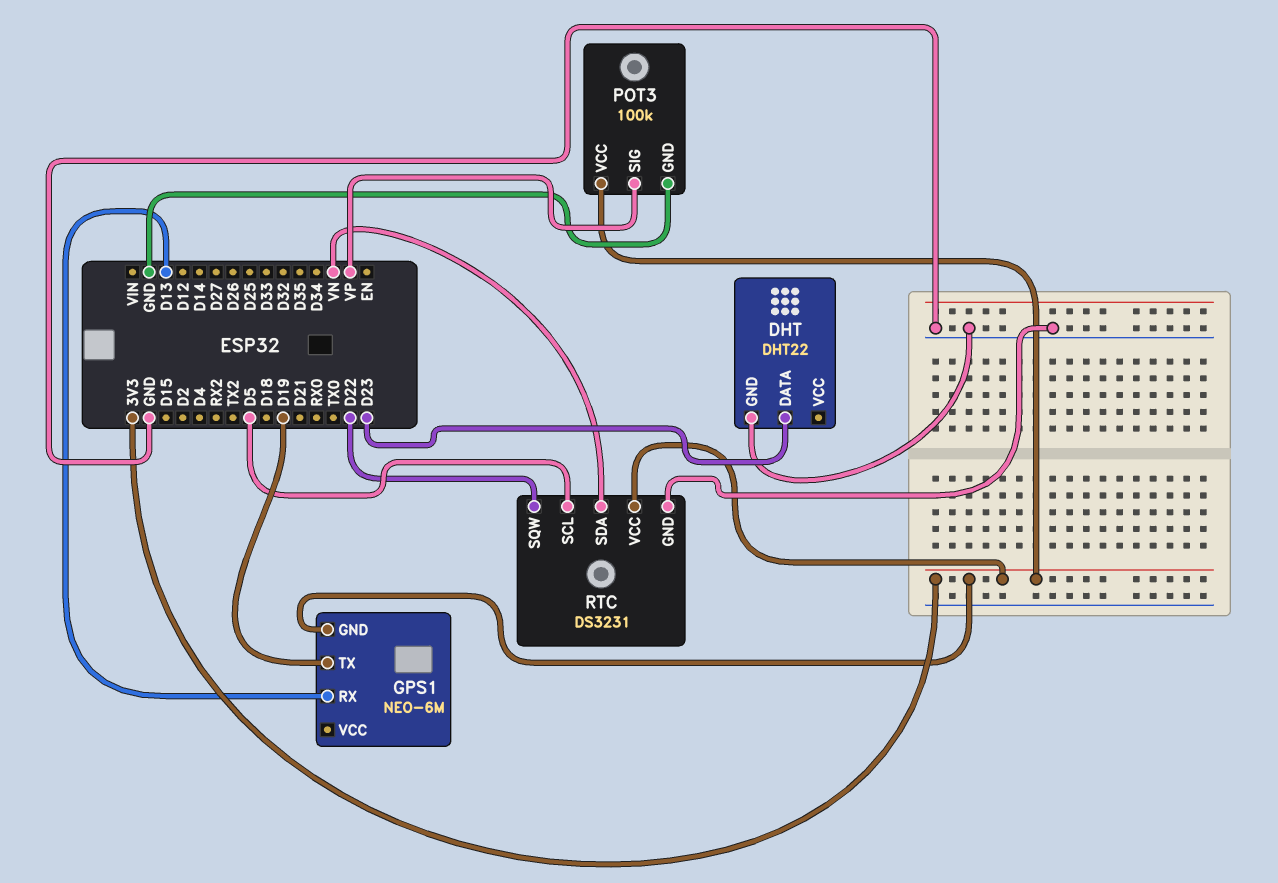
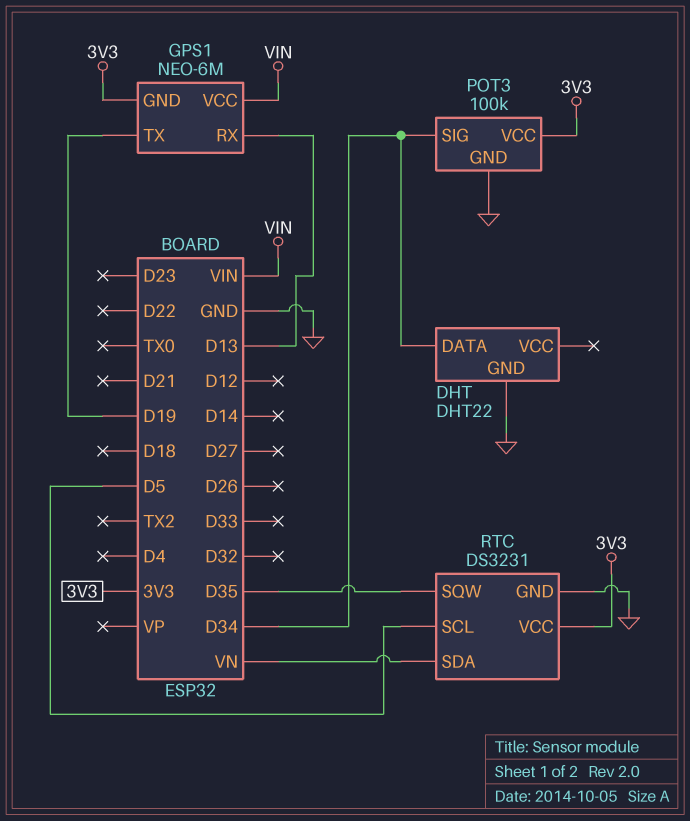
DHT pin DATA: D23 -> D34
GPS1 pin VCC: none -> VIN
POT3 pin SIG: VP -> D34
RTC pin SQW: D22 -> D35

